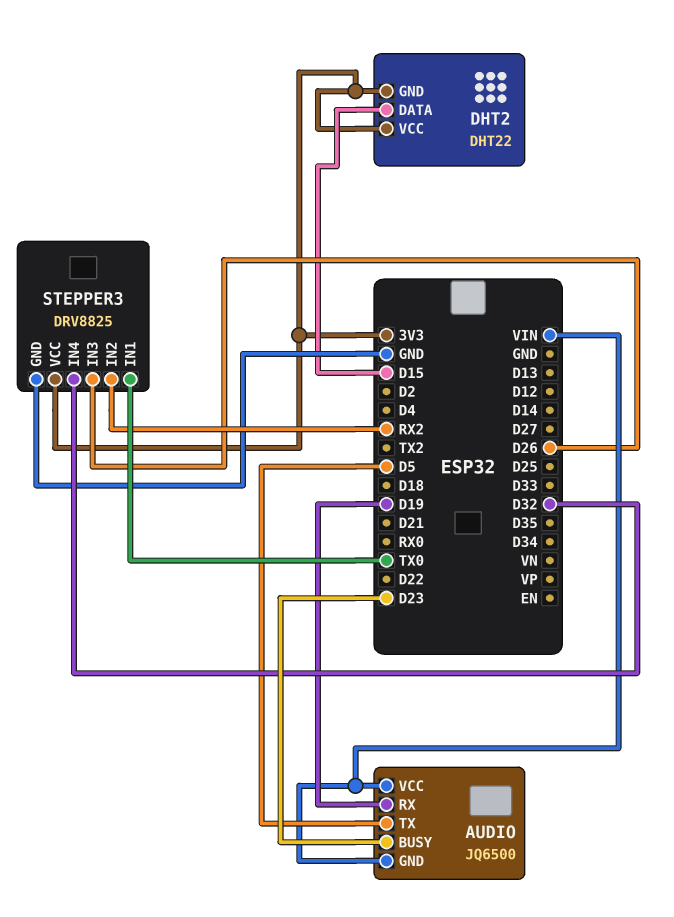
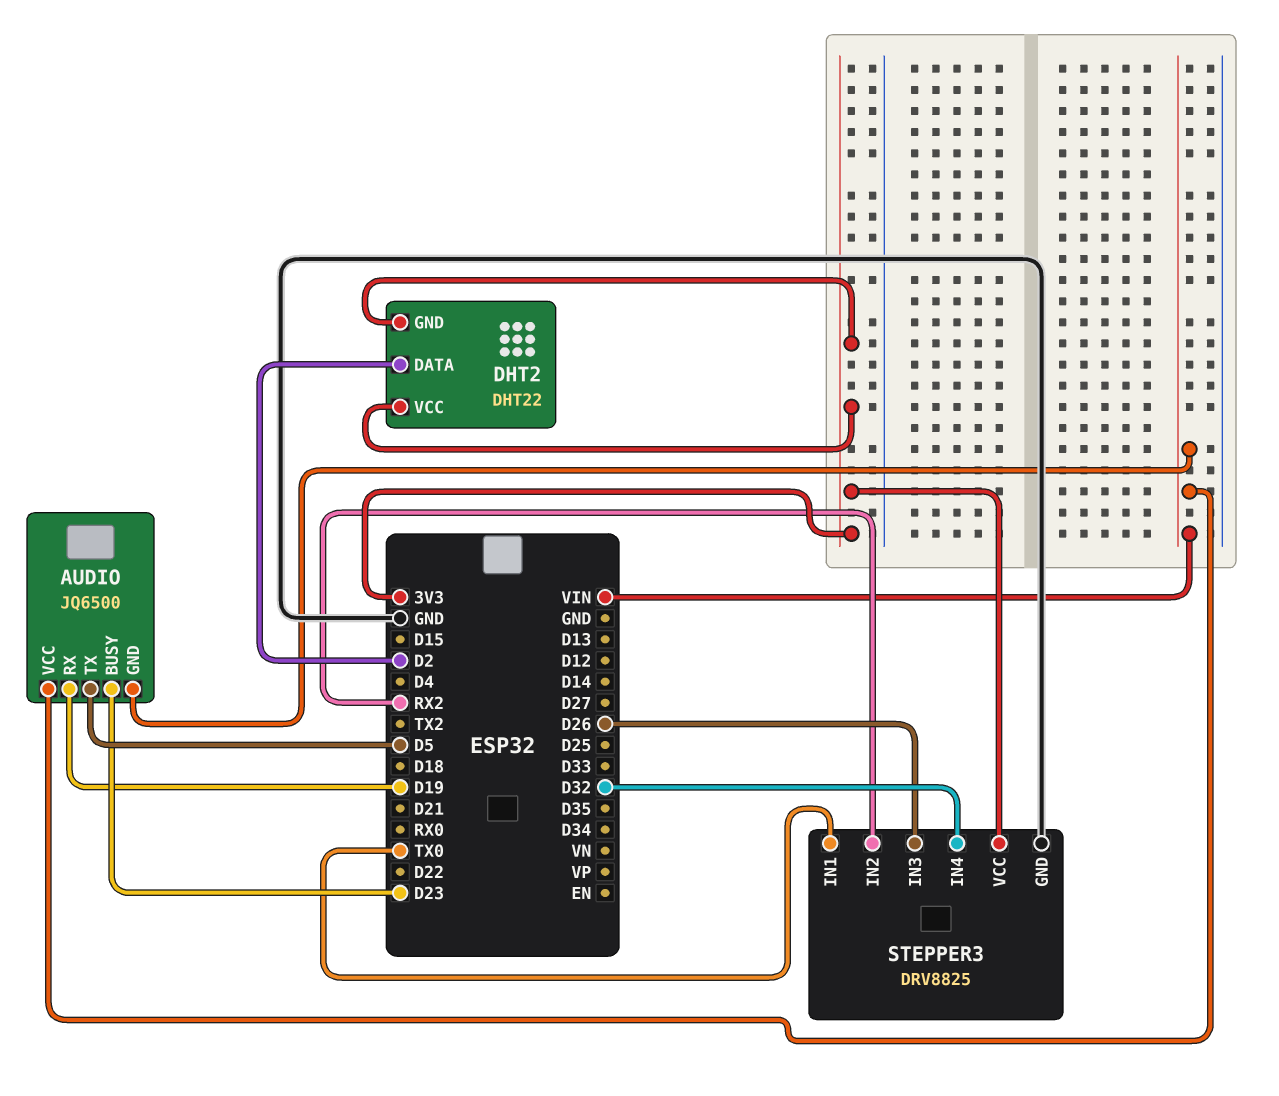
DHT2 pin DATA: D15 -> D2

